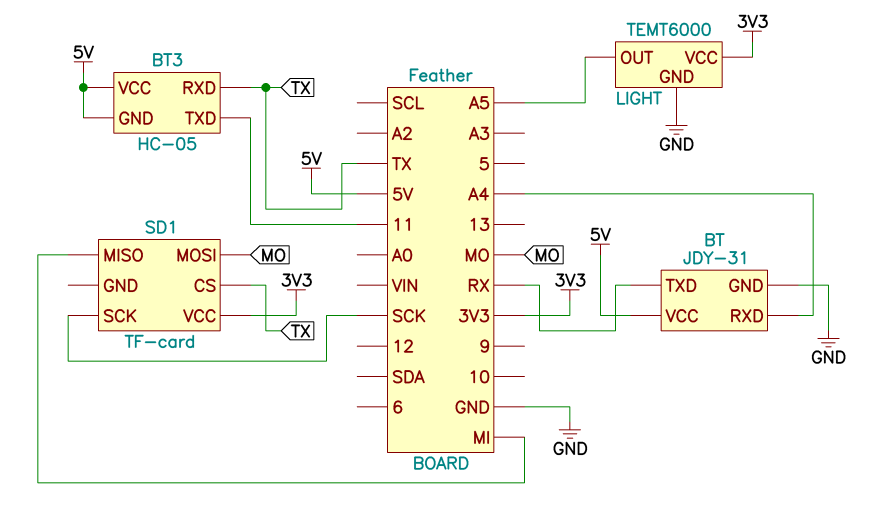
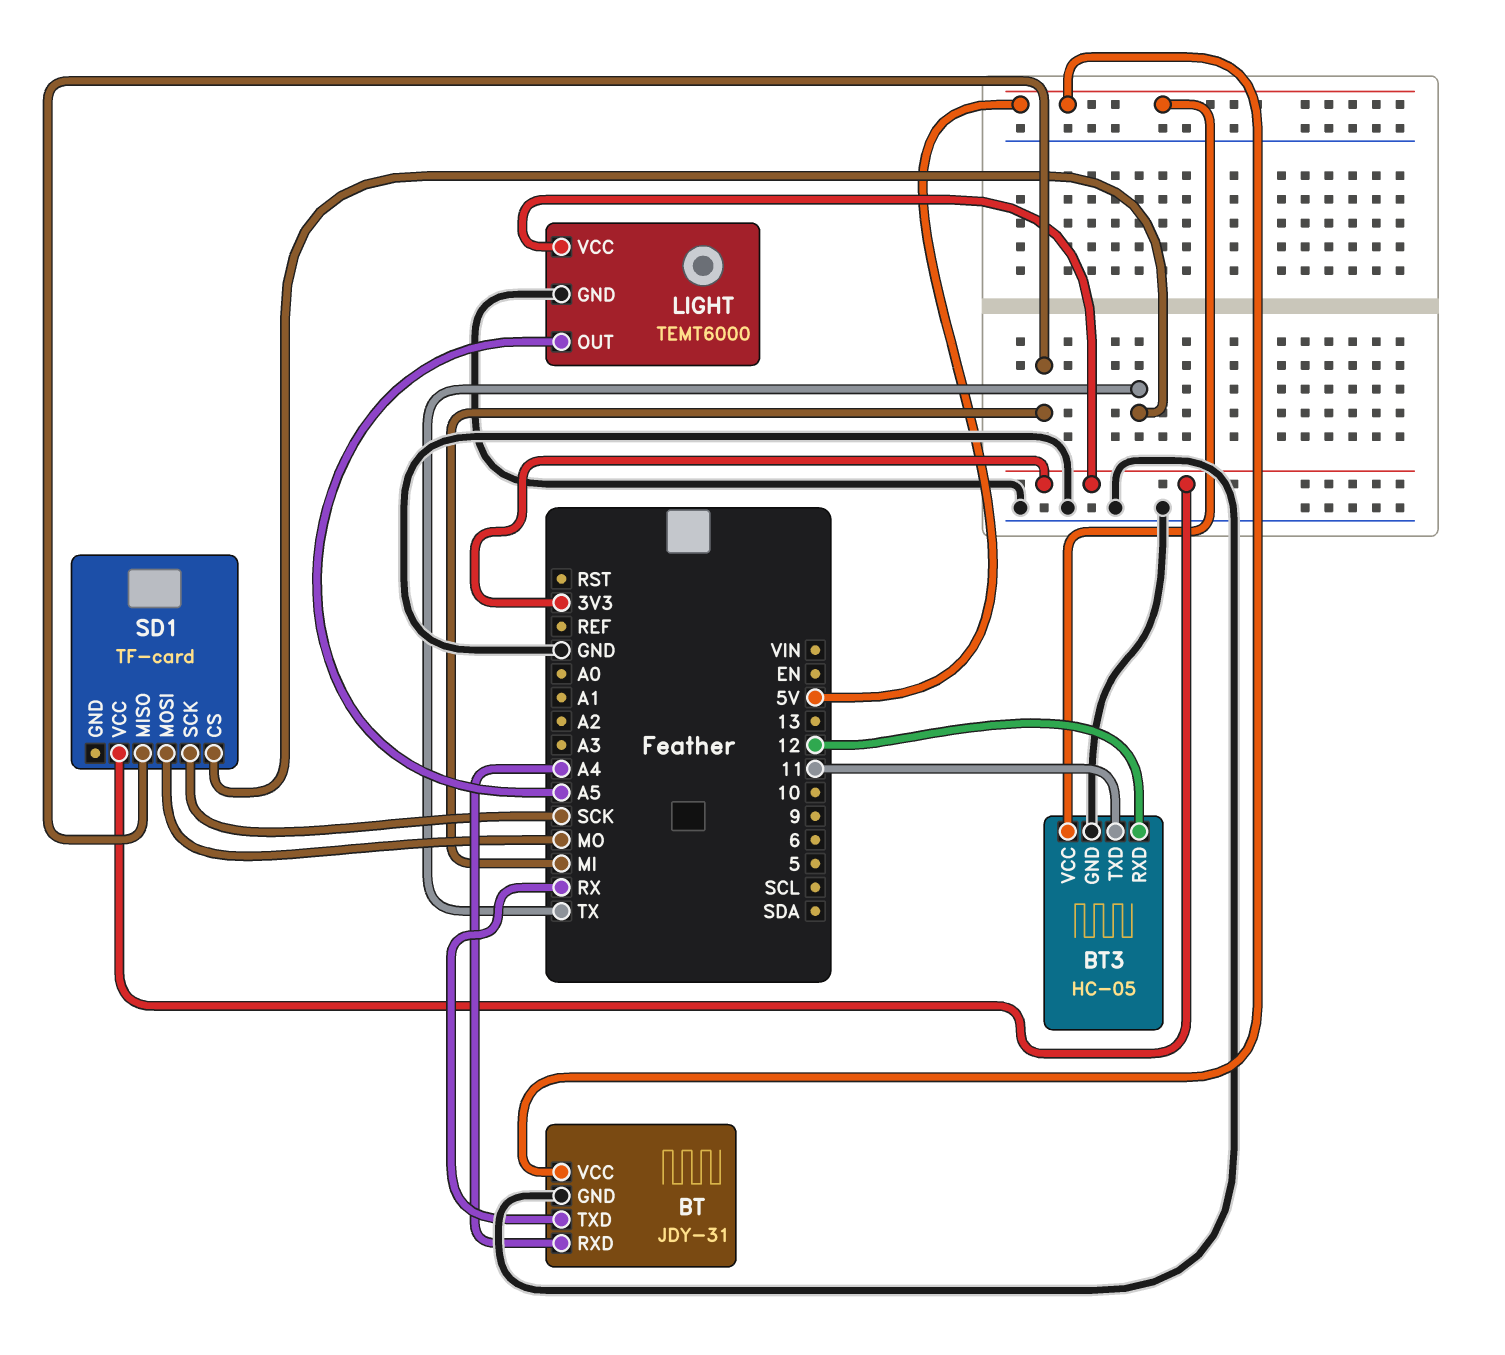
BT3 pin GND: 5V -> GND
BT3 pin RXD: TX -> 12

